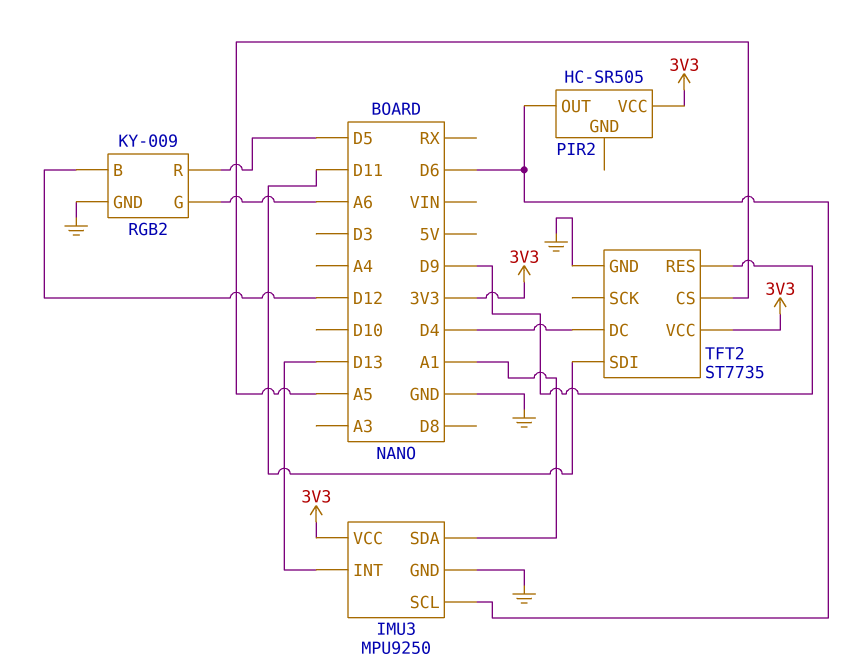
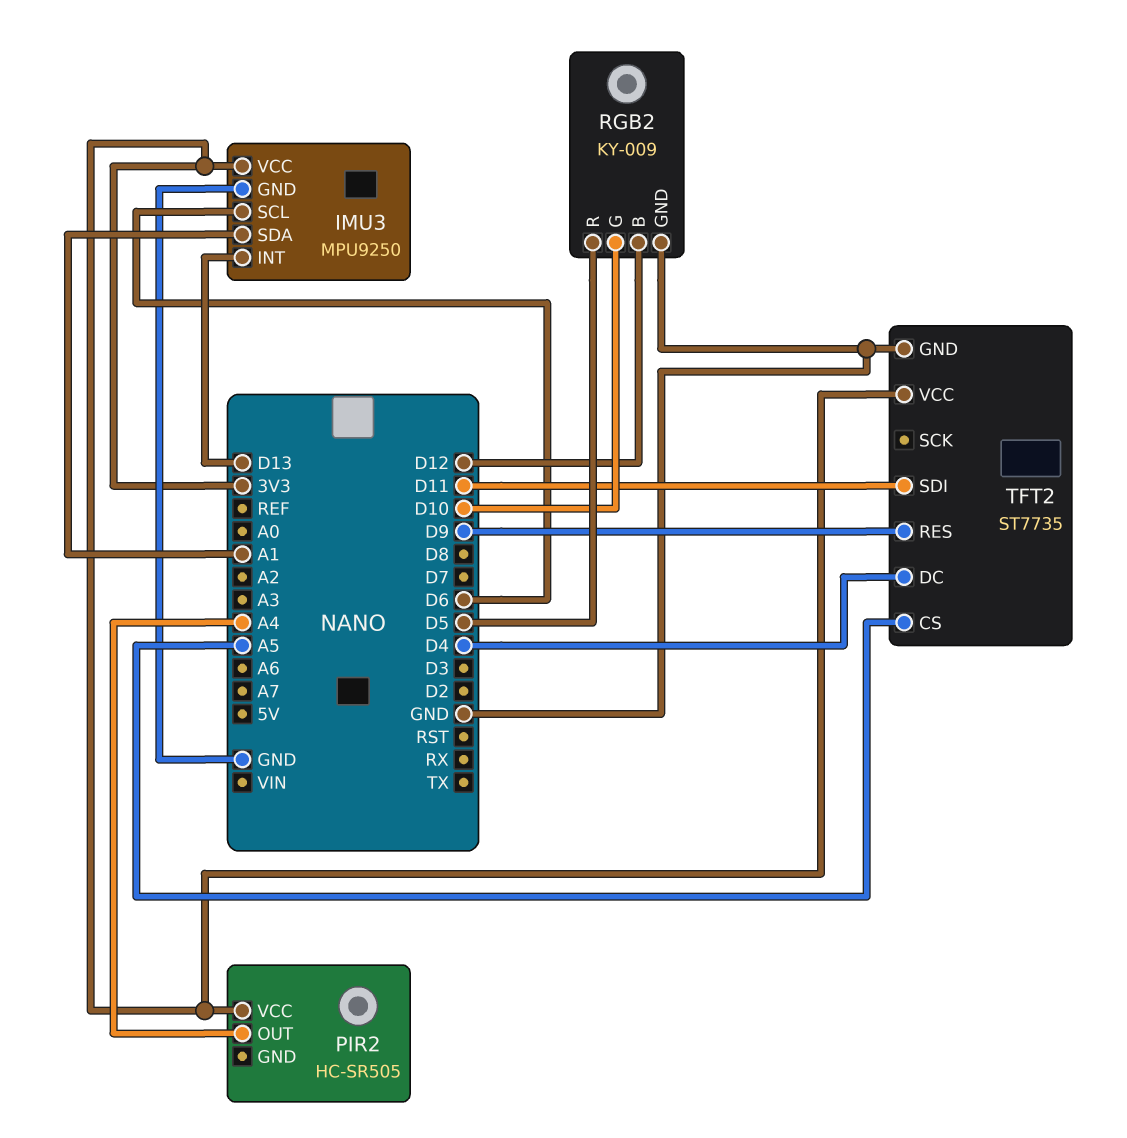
PIR2 pin OUT: D6 -> A4
RGB2 pin G: A6 -> D10

